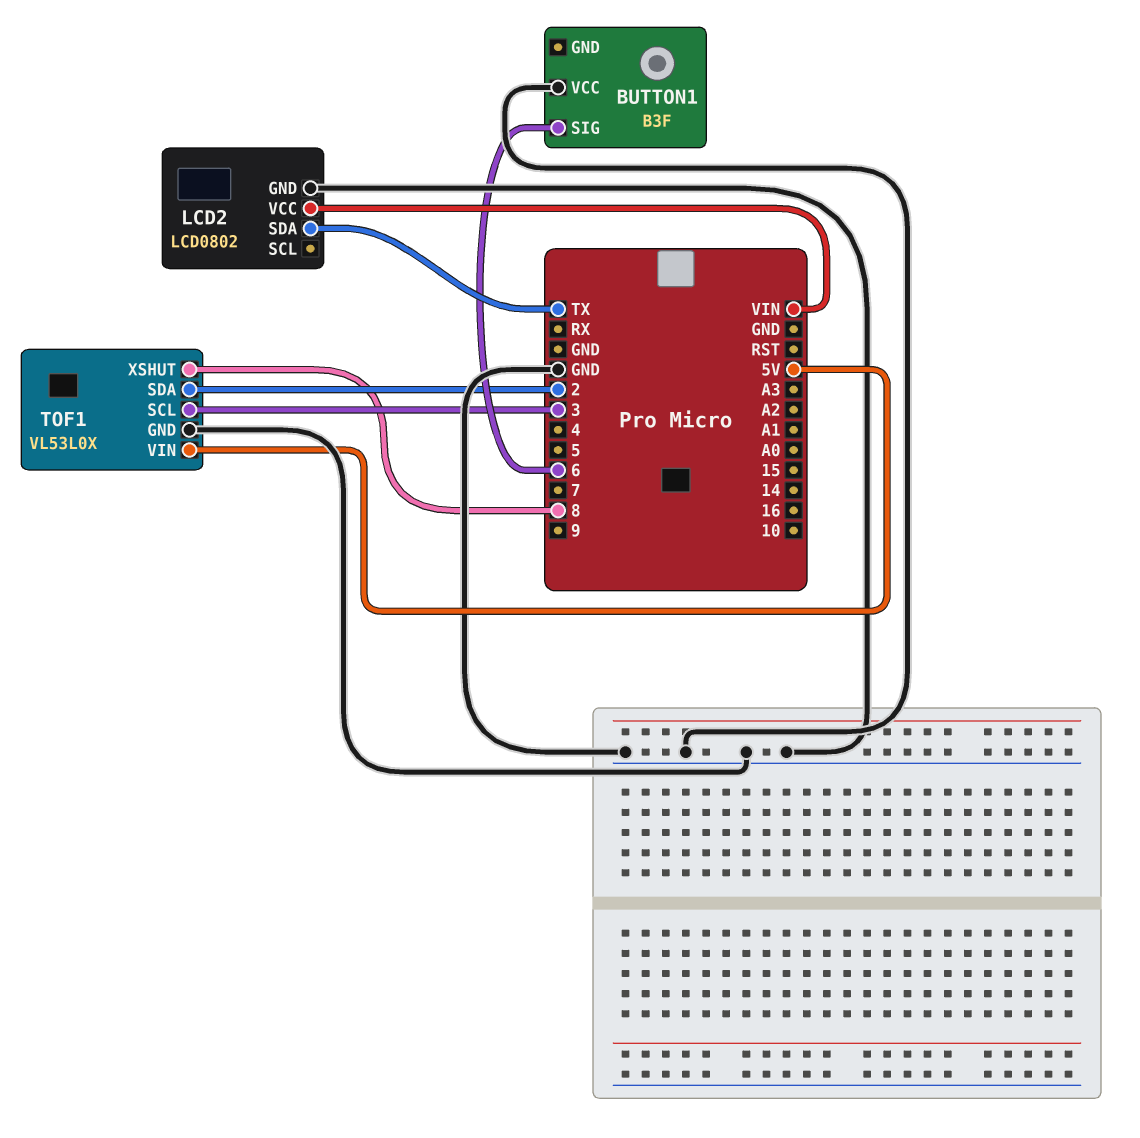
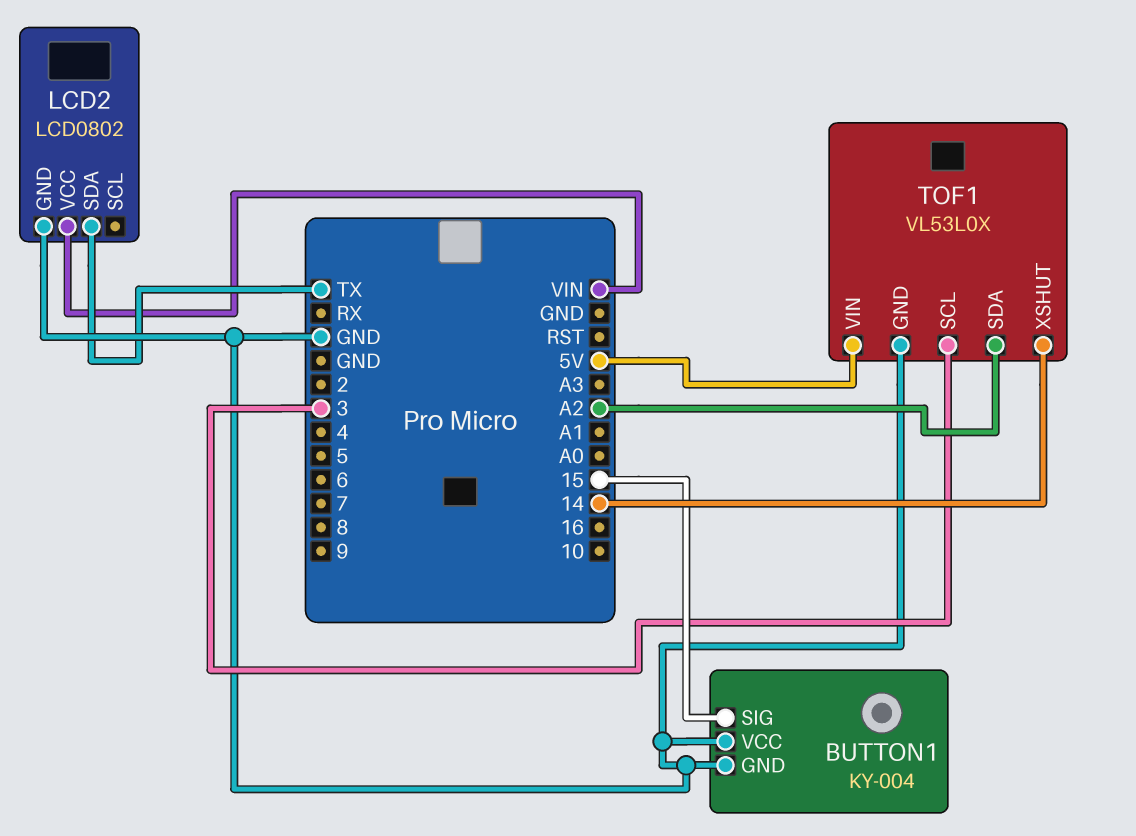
BUTTON1: B3F -> KY-004
BUTTON1 pin GND: none -> GND
BUTTON1 pin SIG: 6 -> 15
TOF1 pin SDA: 2 -> A2
TOF1 pin XSHUT: 8 -> 14

